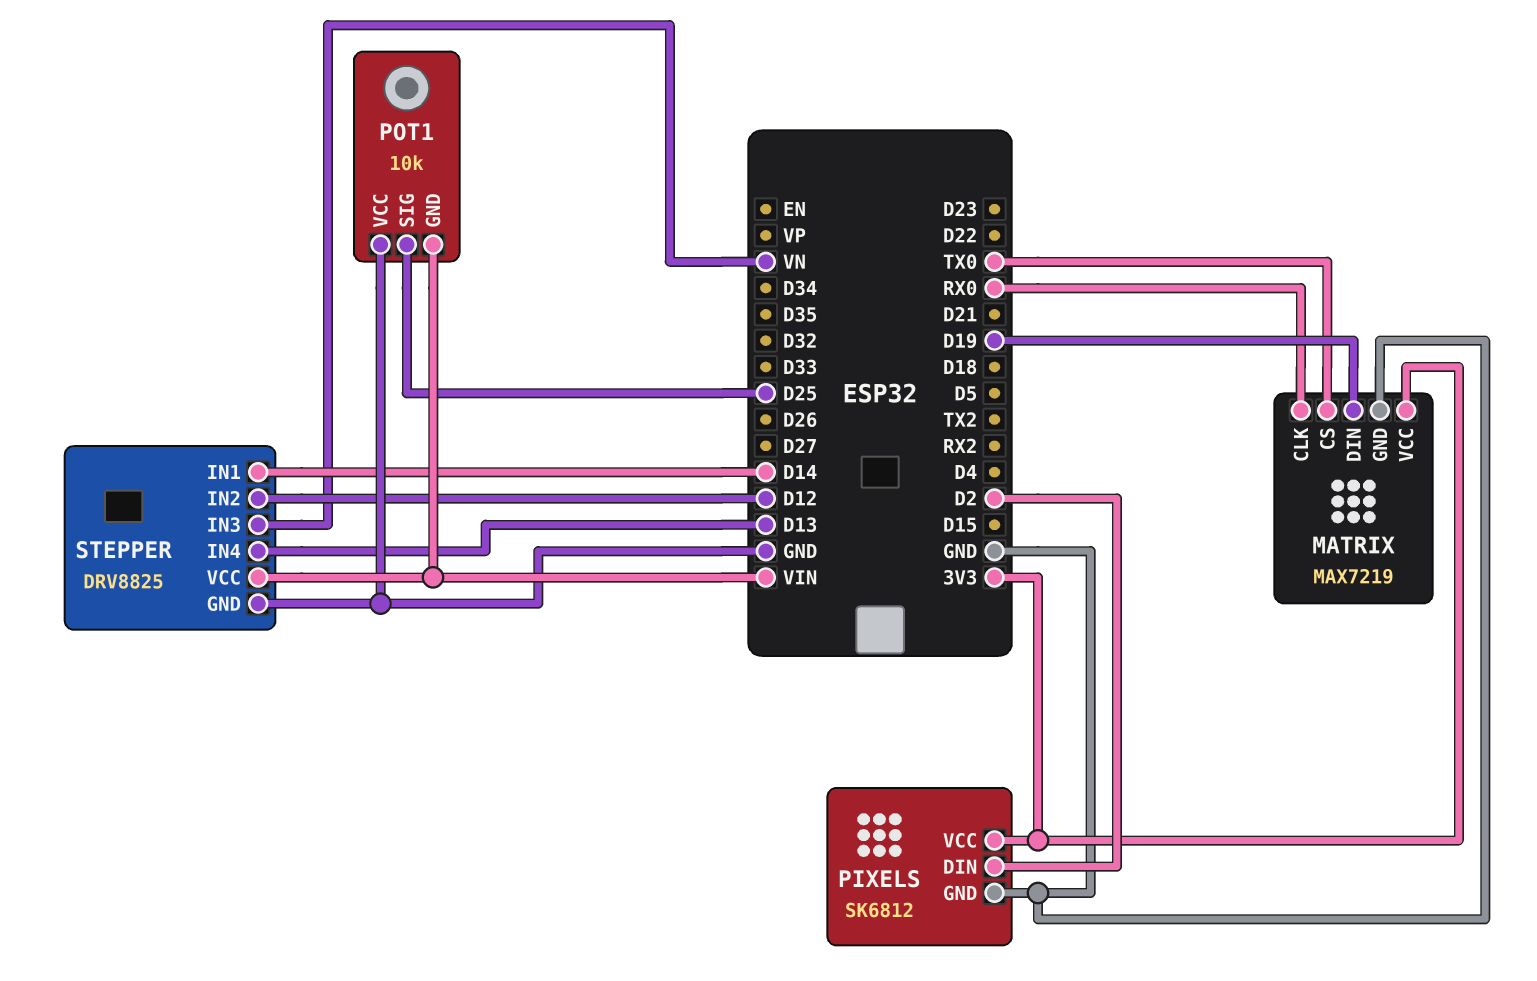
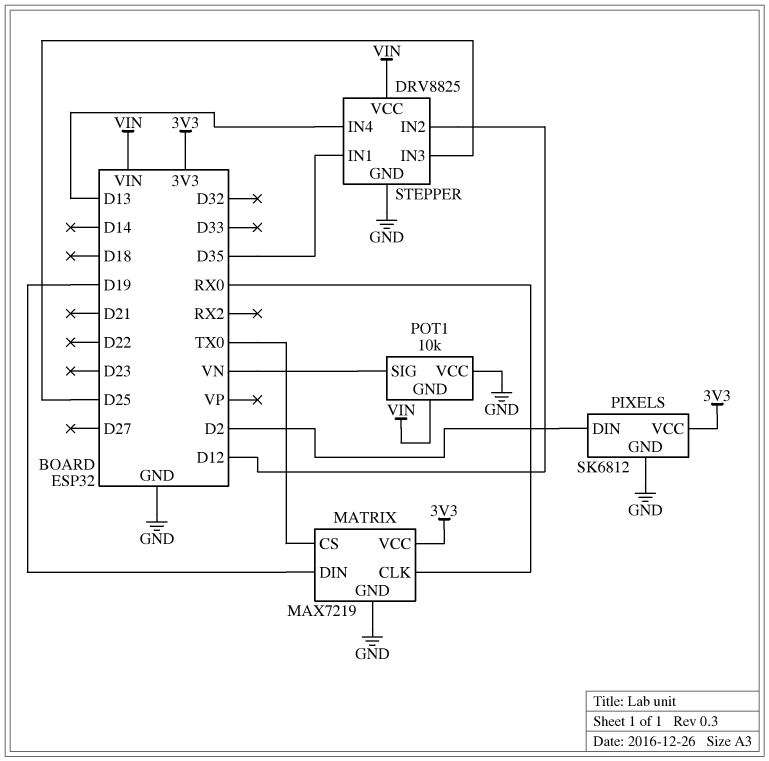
POT1 pin SIG: D25 -> VN
STEPPER pin IN1: D14 -> D35
STEPPER pin IN3: VN -> D25

